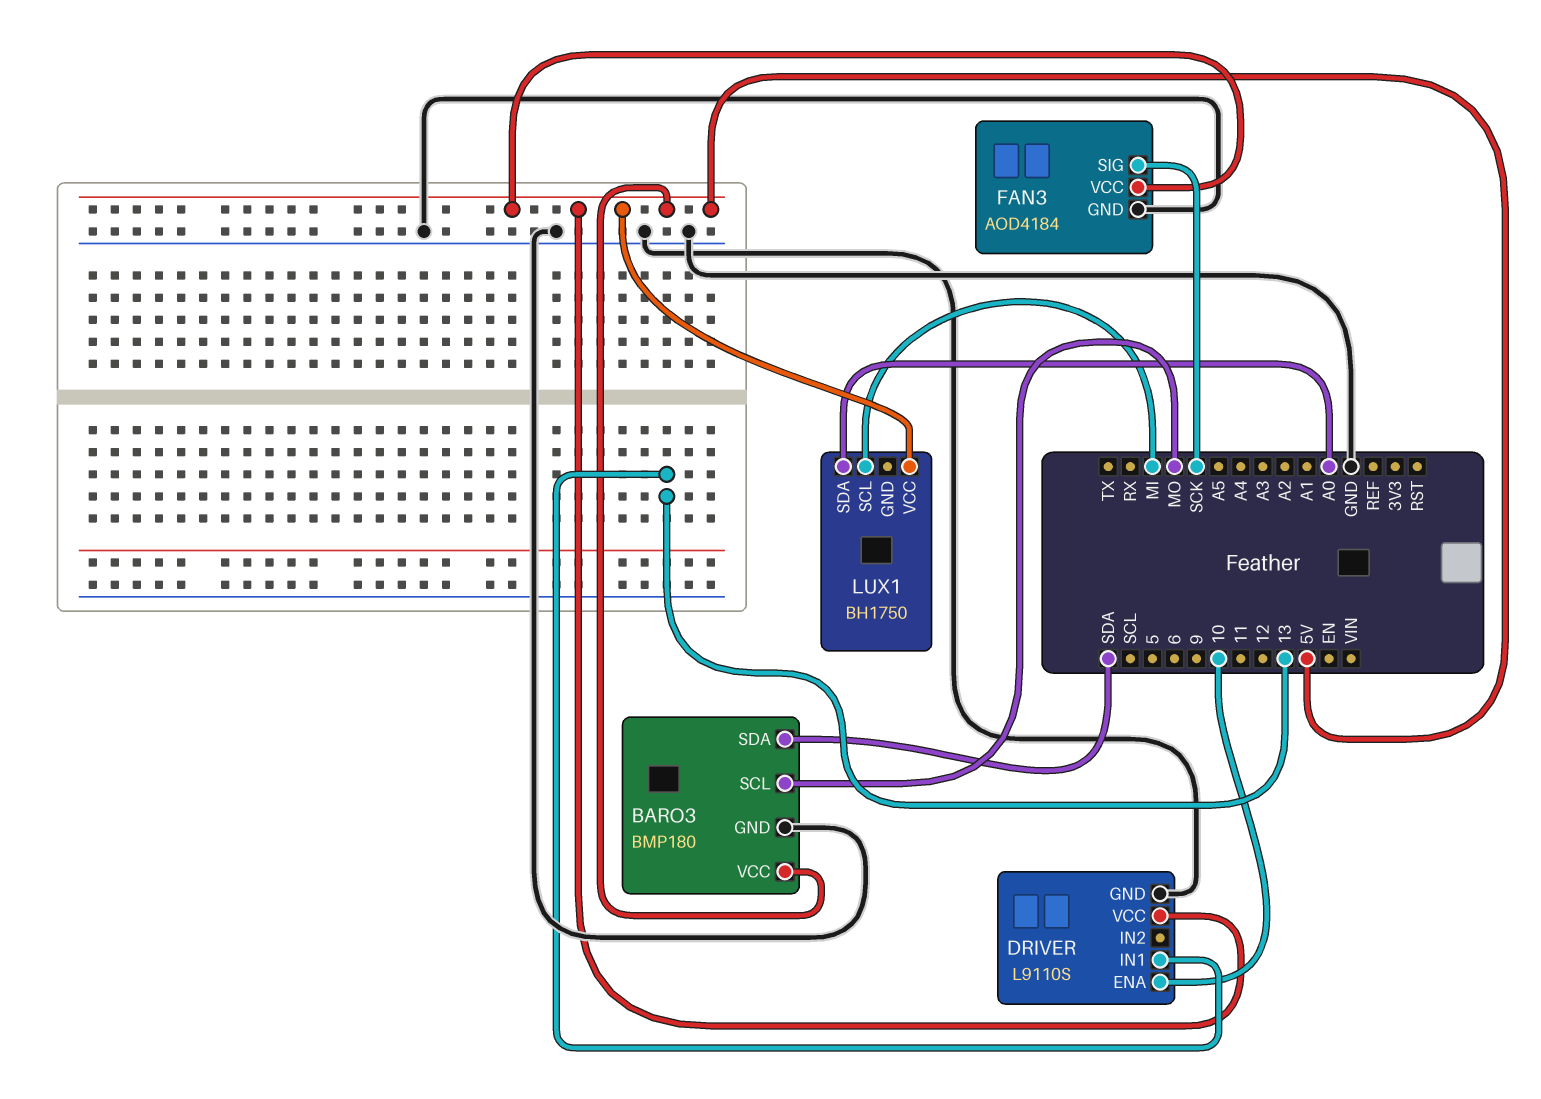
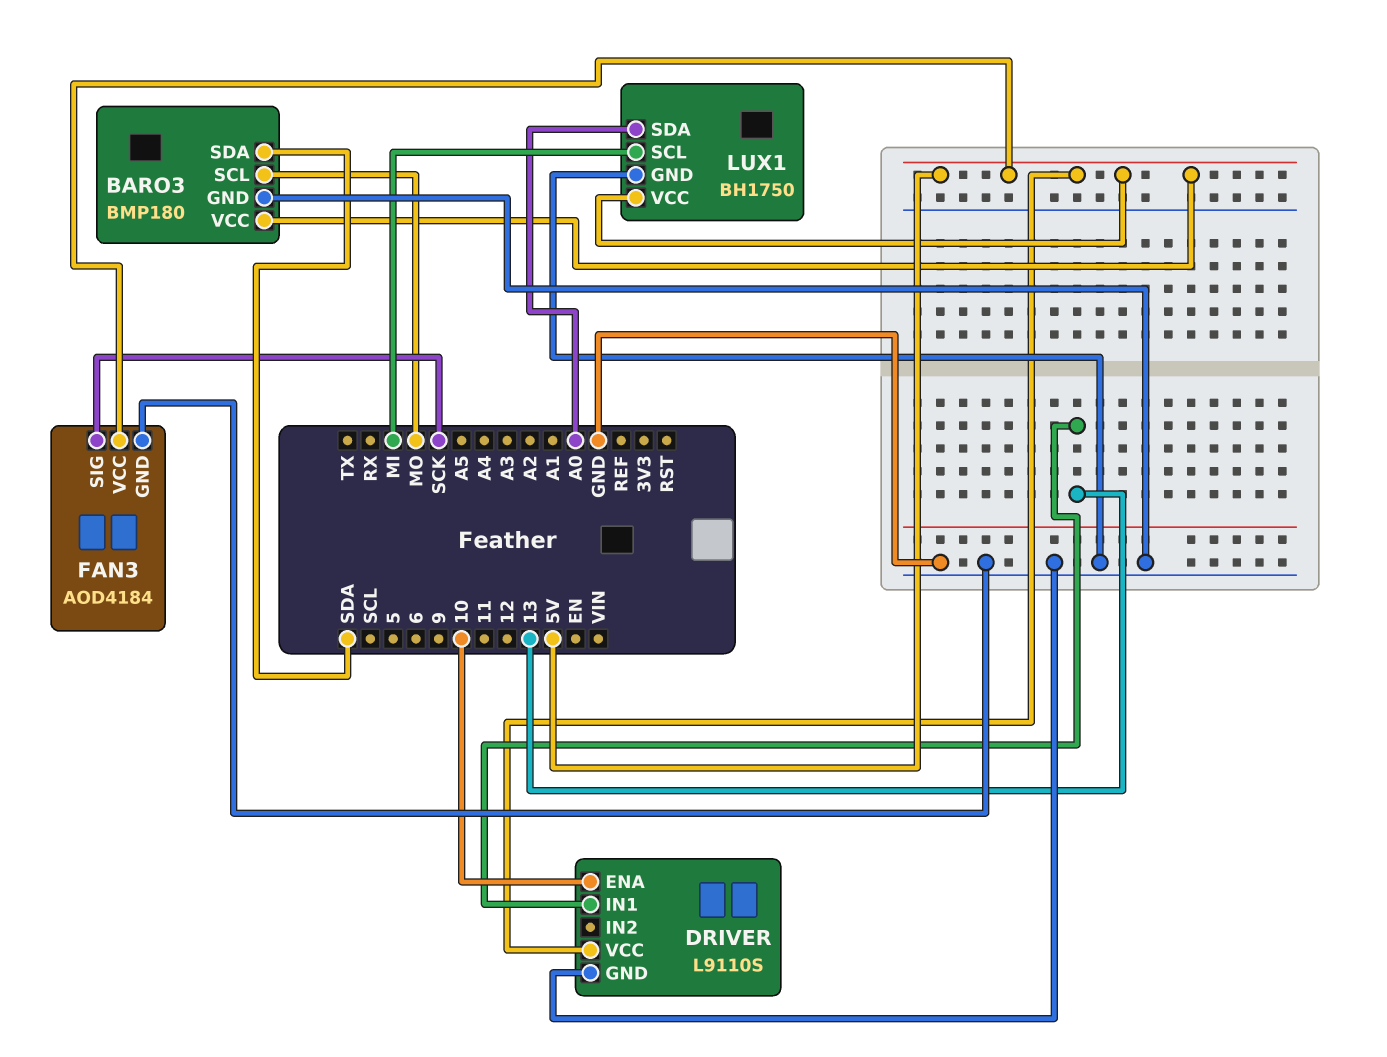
LUX1 pin GND: none -> GND

